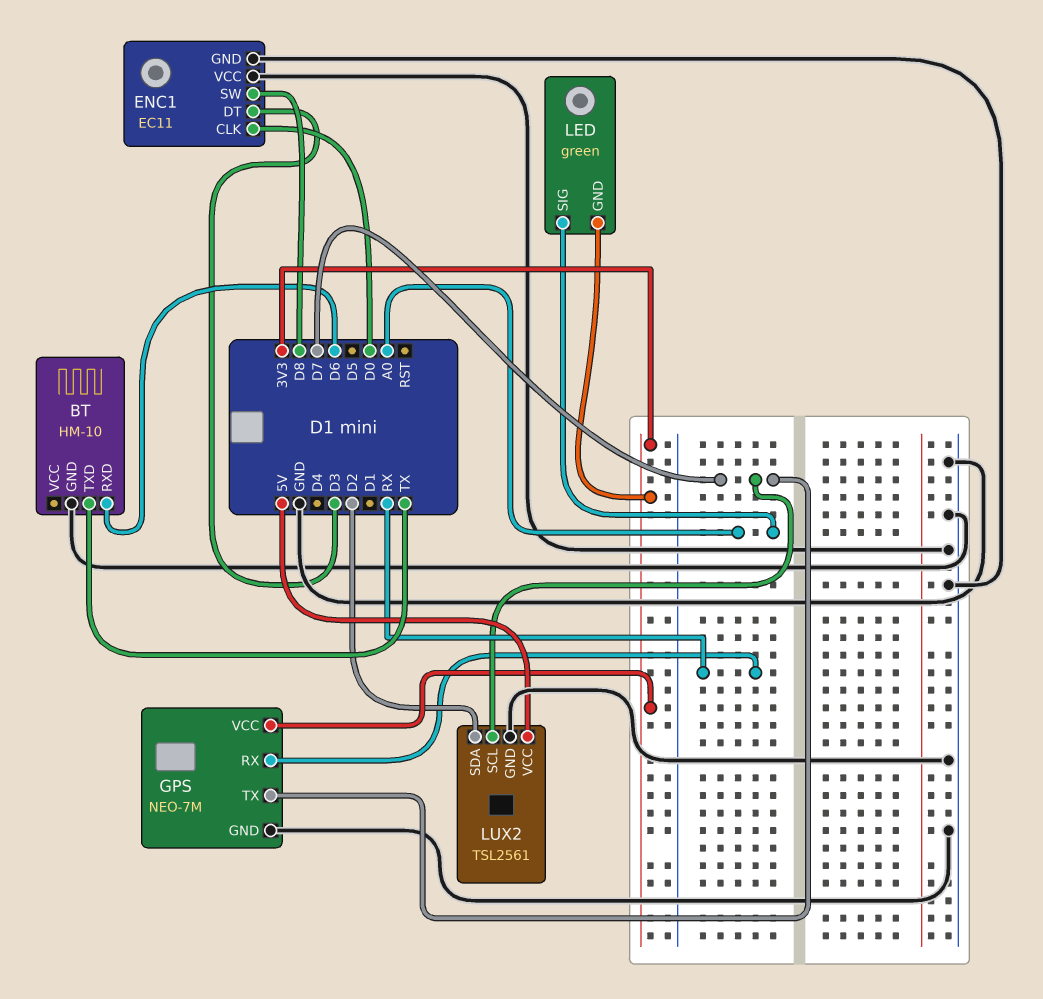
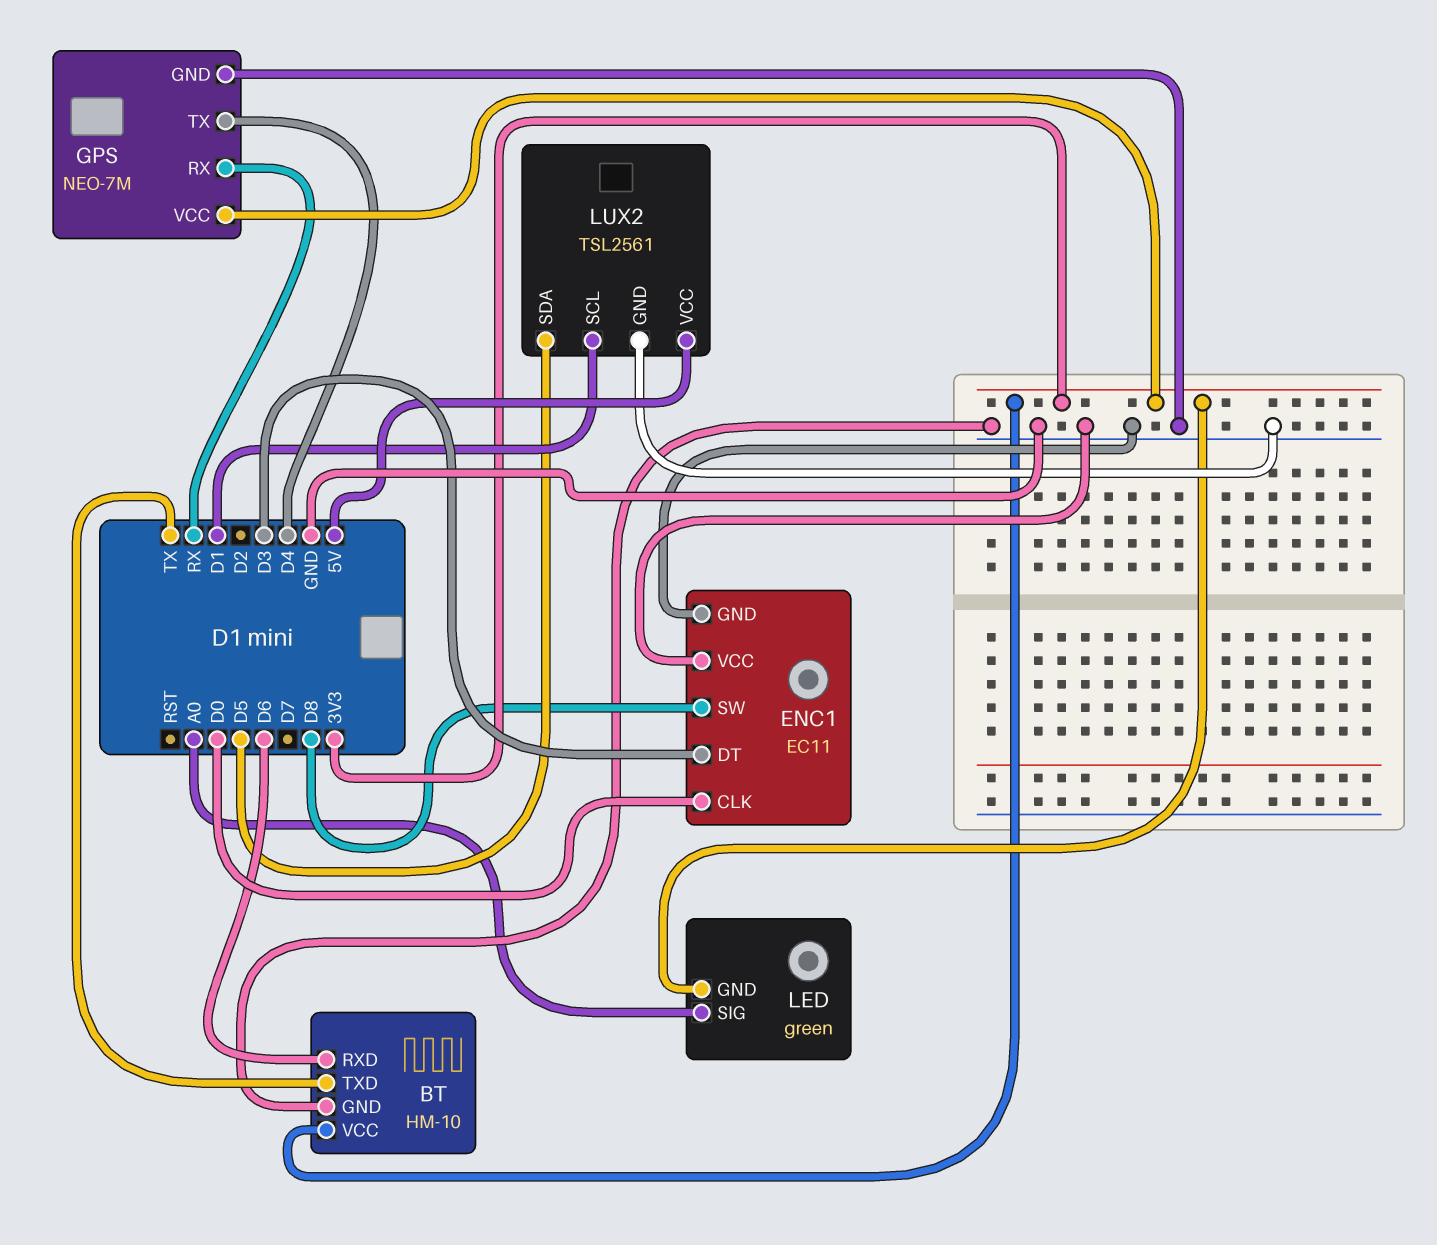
BT pin VCC: none -> 3V3
GPS pin TX: D7 -> D4
LUX2 pin SCL: D7 -> D1
LUX2 pin SDA: D2 -> D5

